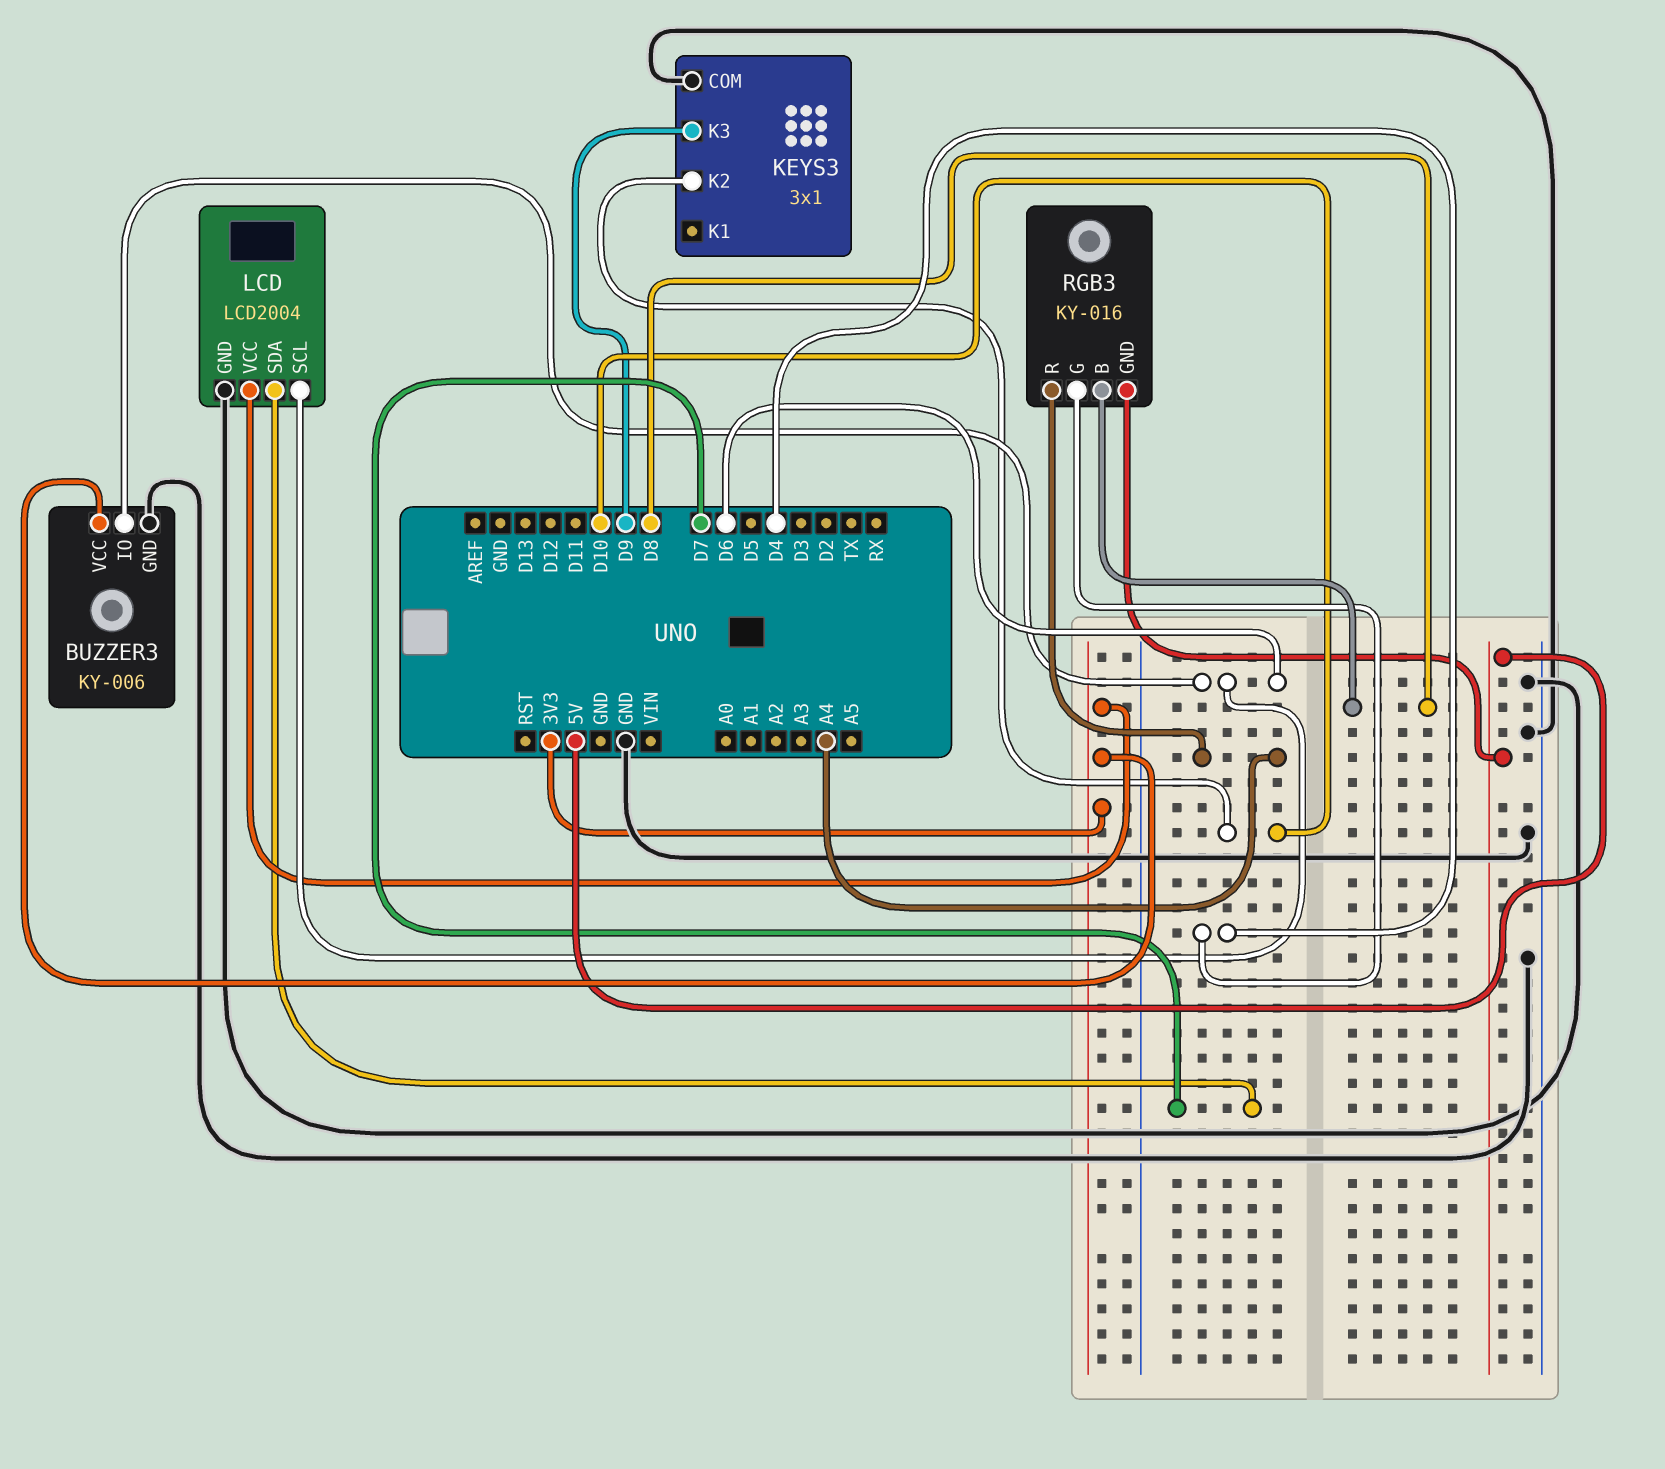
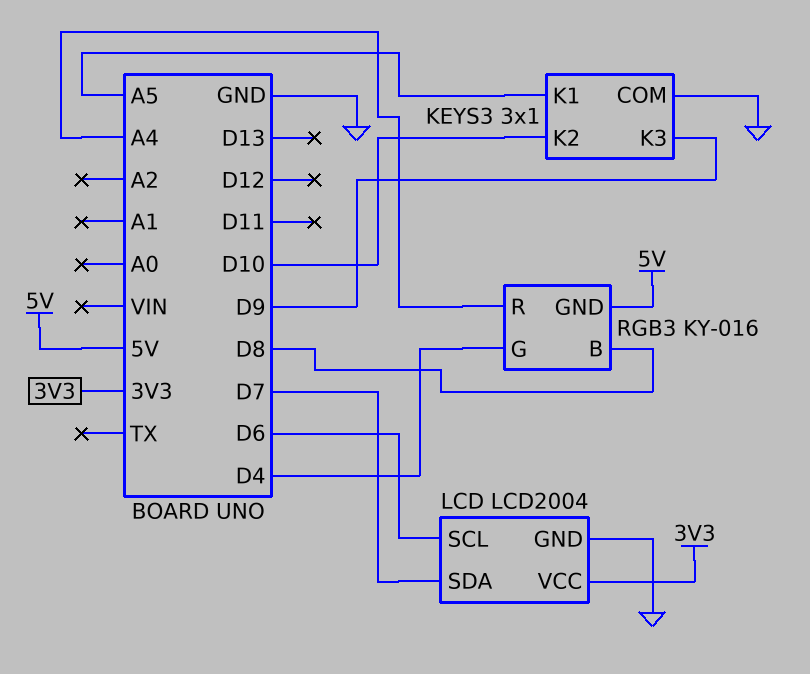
BUZZER3: KY-006 -> none
BUZZER3 pin GND: GND -> none
BUZZER3 pin IO: D6 -> none
BUZZER3 pin VCC: 3V3 -> none
KEYS3 pin K1: none -> A5

